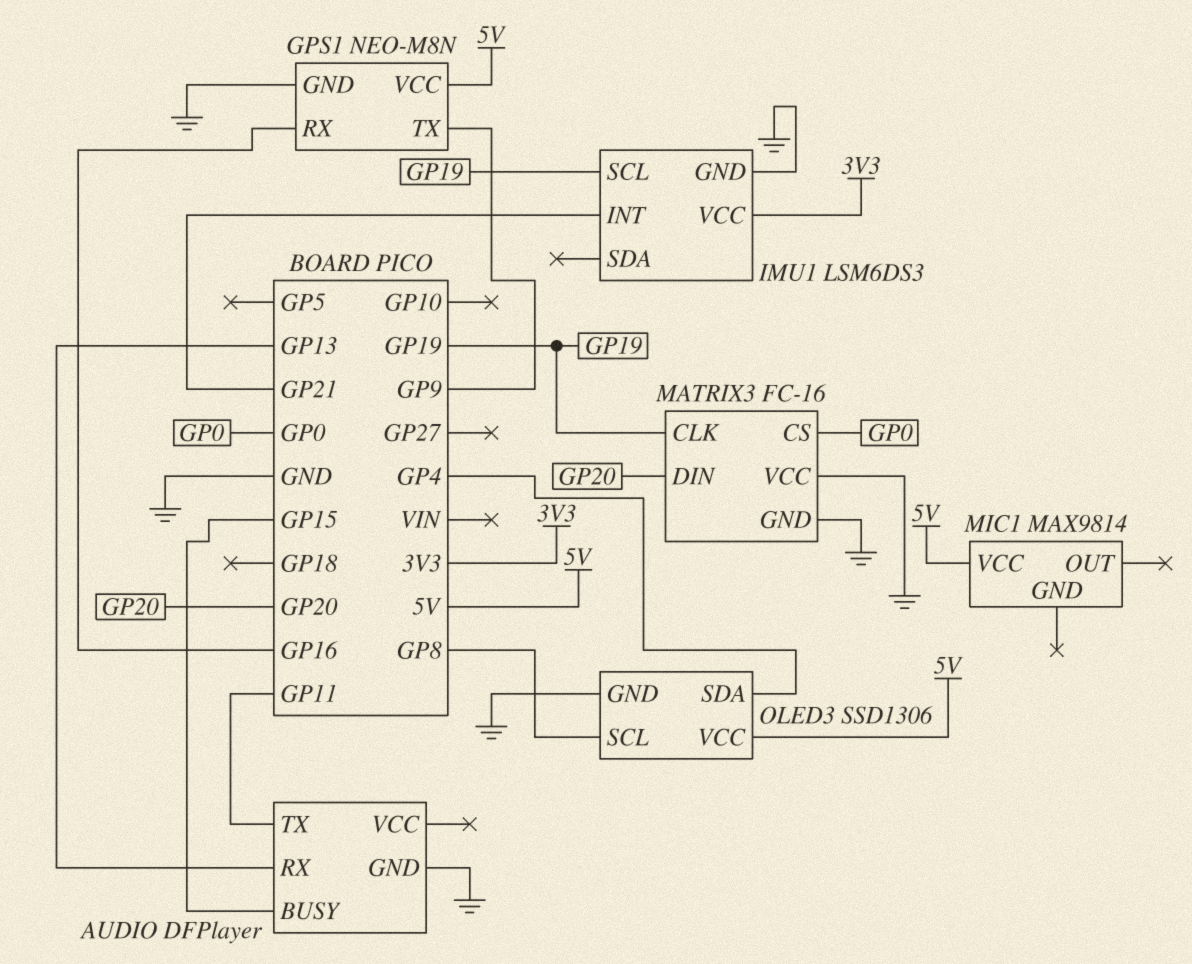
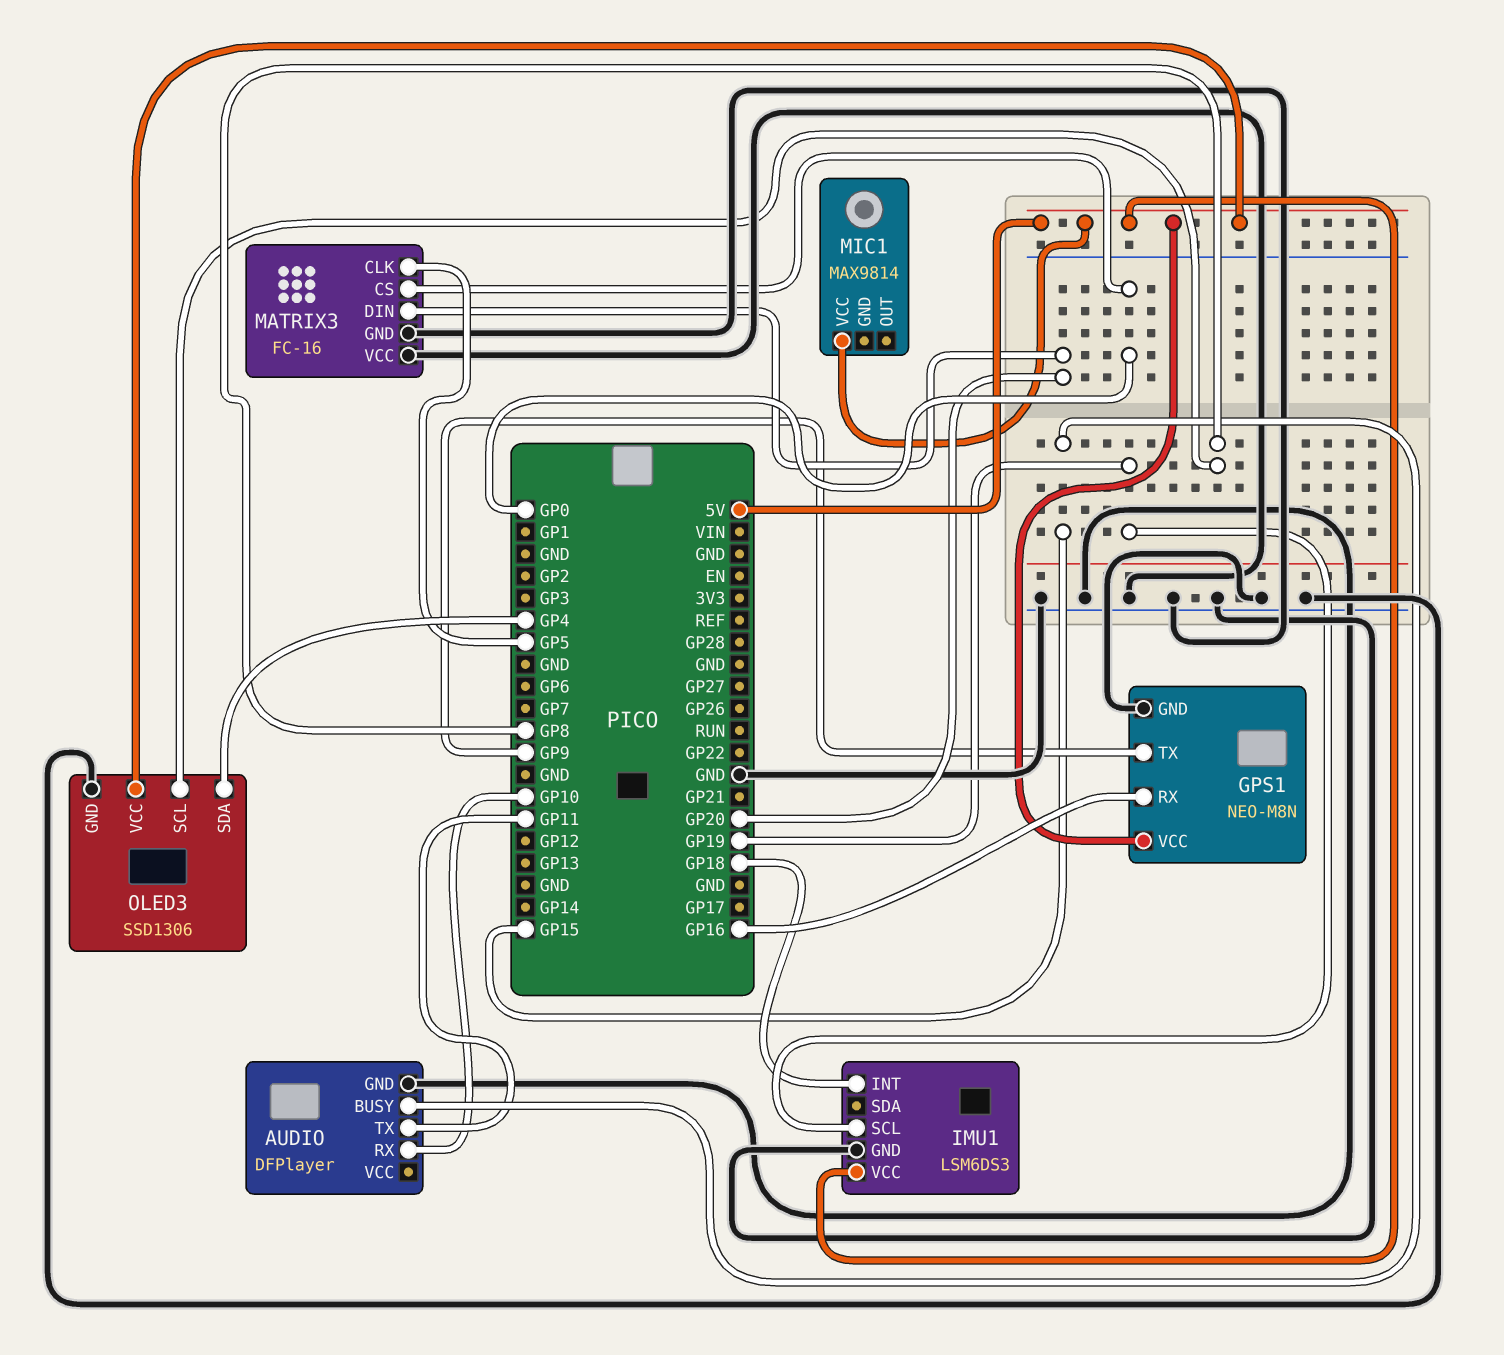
AUDIO pin RX: GP13 -> GP10
IMU1 pin INT: GP21 -> GP18
IMU1 pin VCC: 3V3 -> 5V
MATRIX3 pin CLK: GP19 -> GP5

